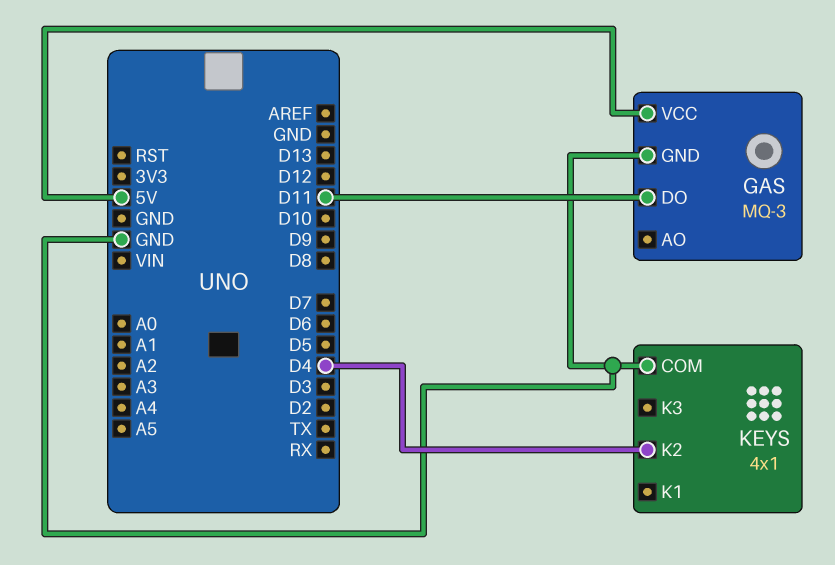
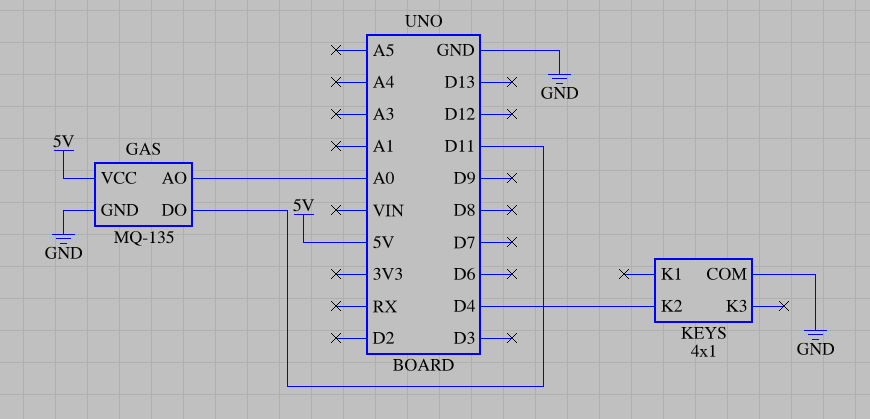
GAS: MQ-3 -> MQ-135
GAS pin AO: none -> A0

